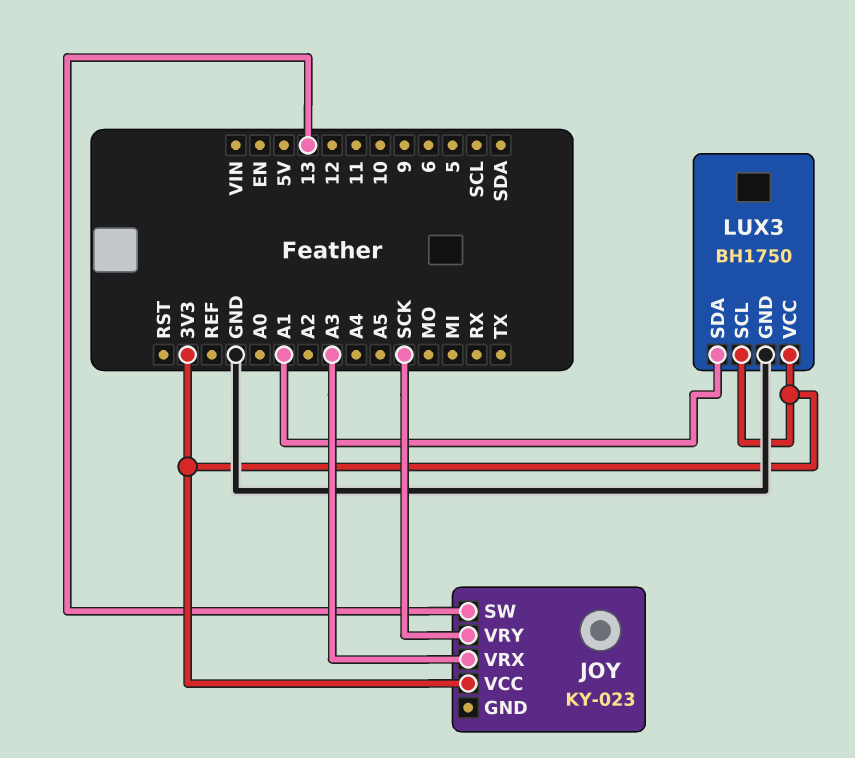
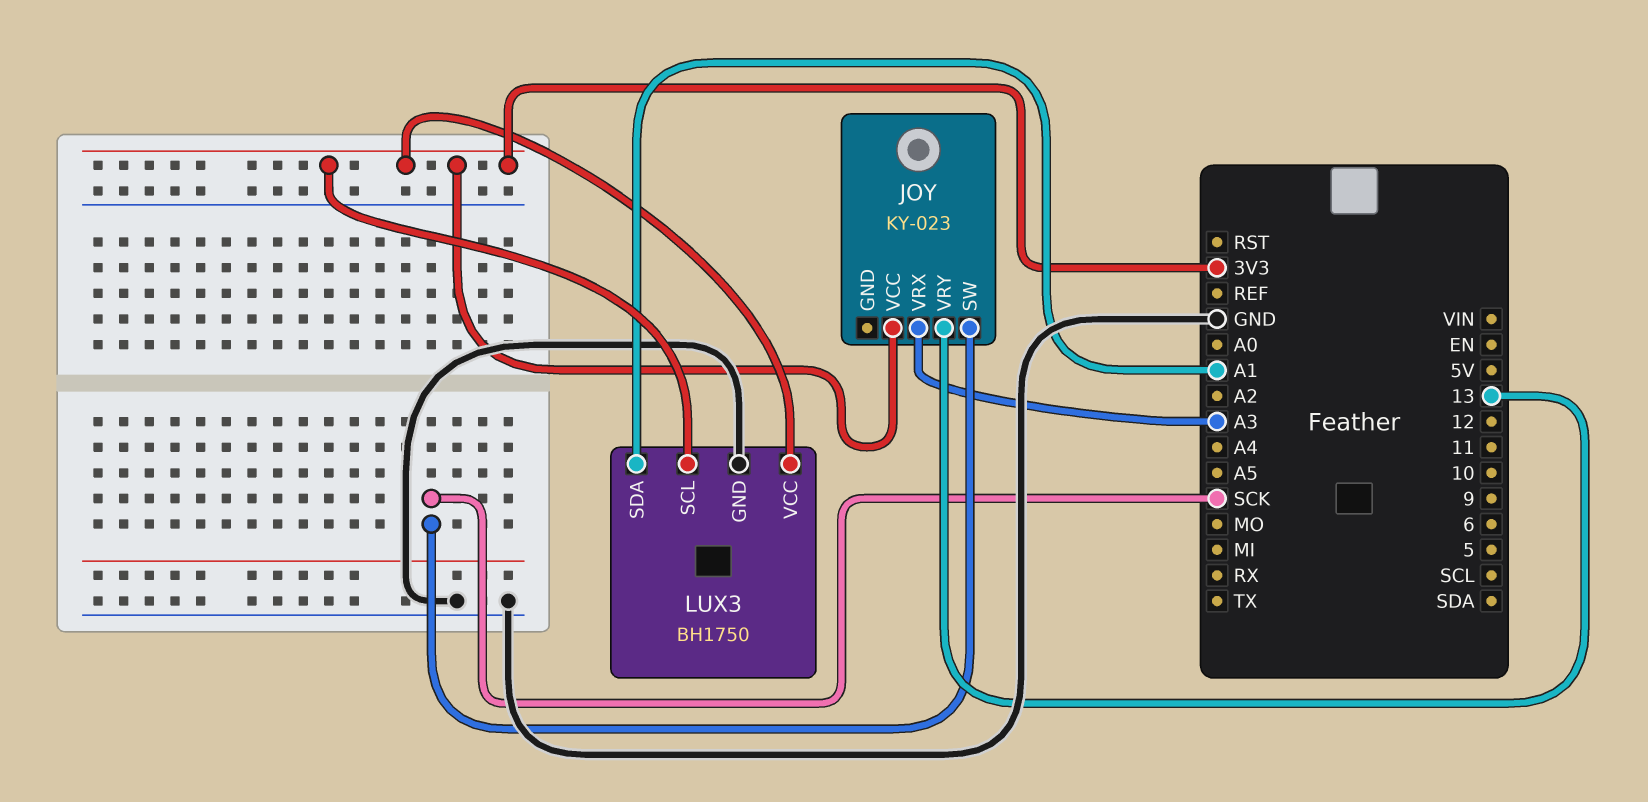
JOY pin SW: 13 -> SCK
JOY pin VRY: SCK -> 13

